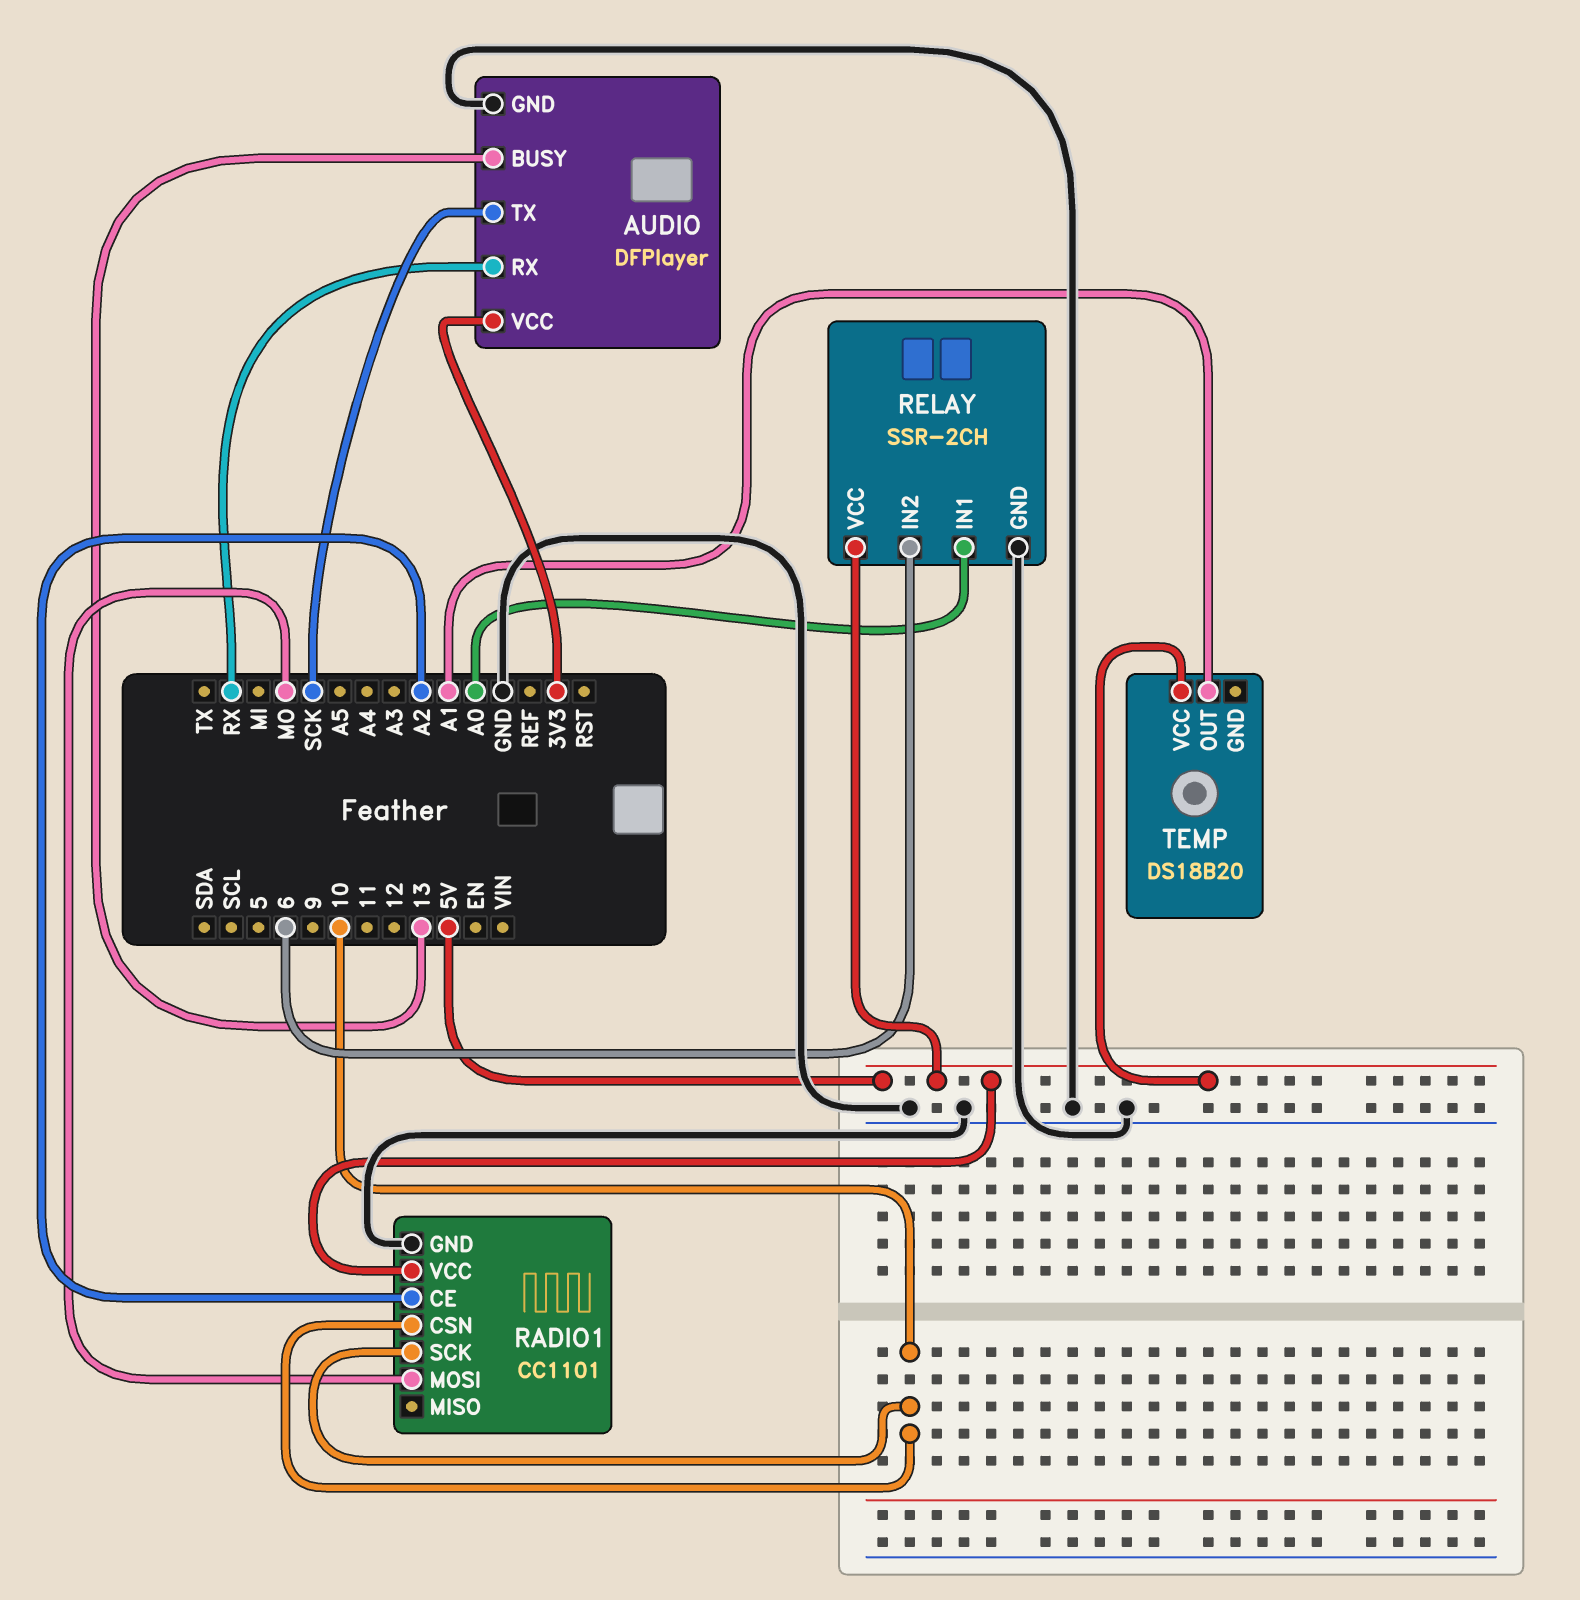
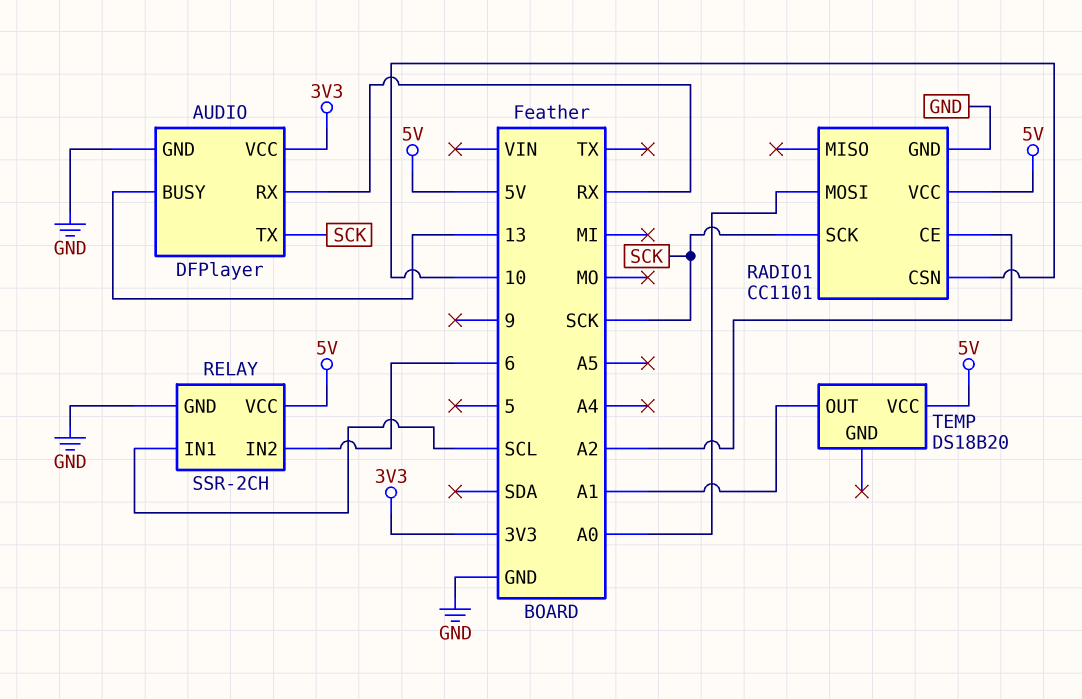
RADIO1 pin MOSI: MO -> A0
RADIO1 pin SCK: 10 -> SCK
RELAY pin IN1: A0 -> SCL

